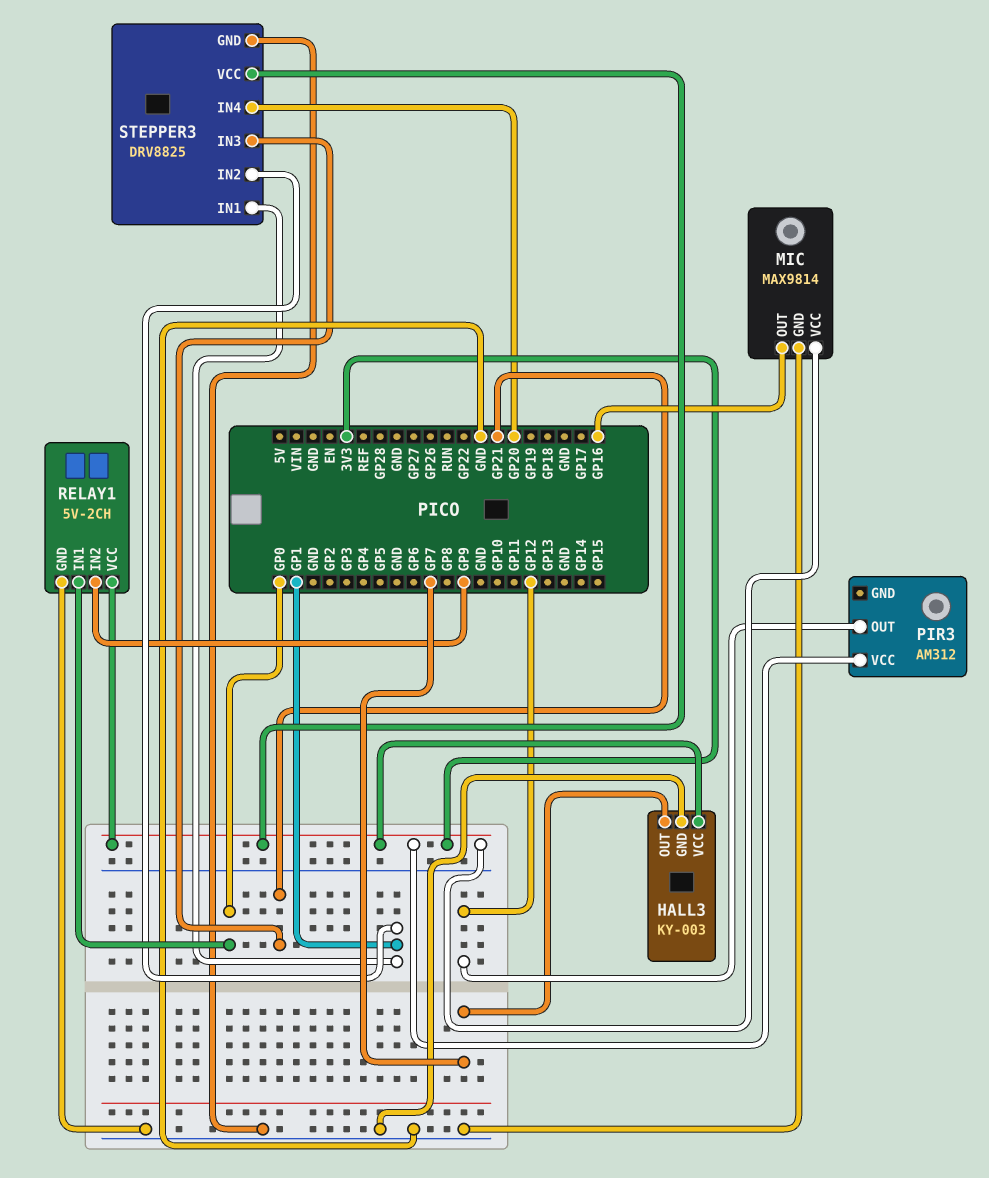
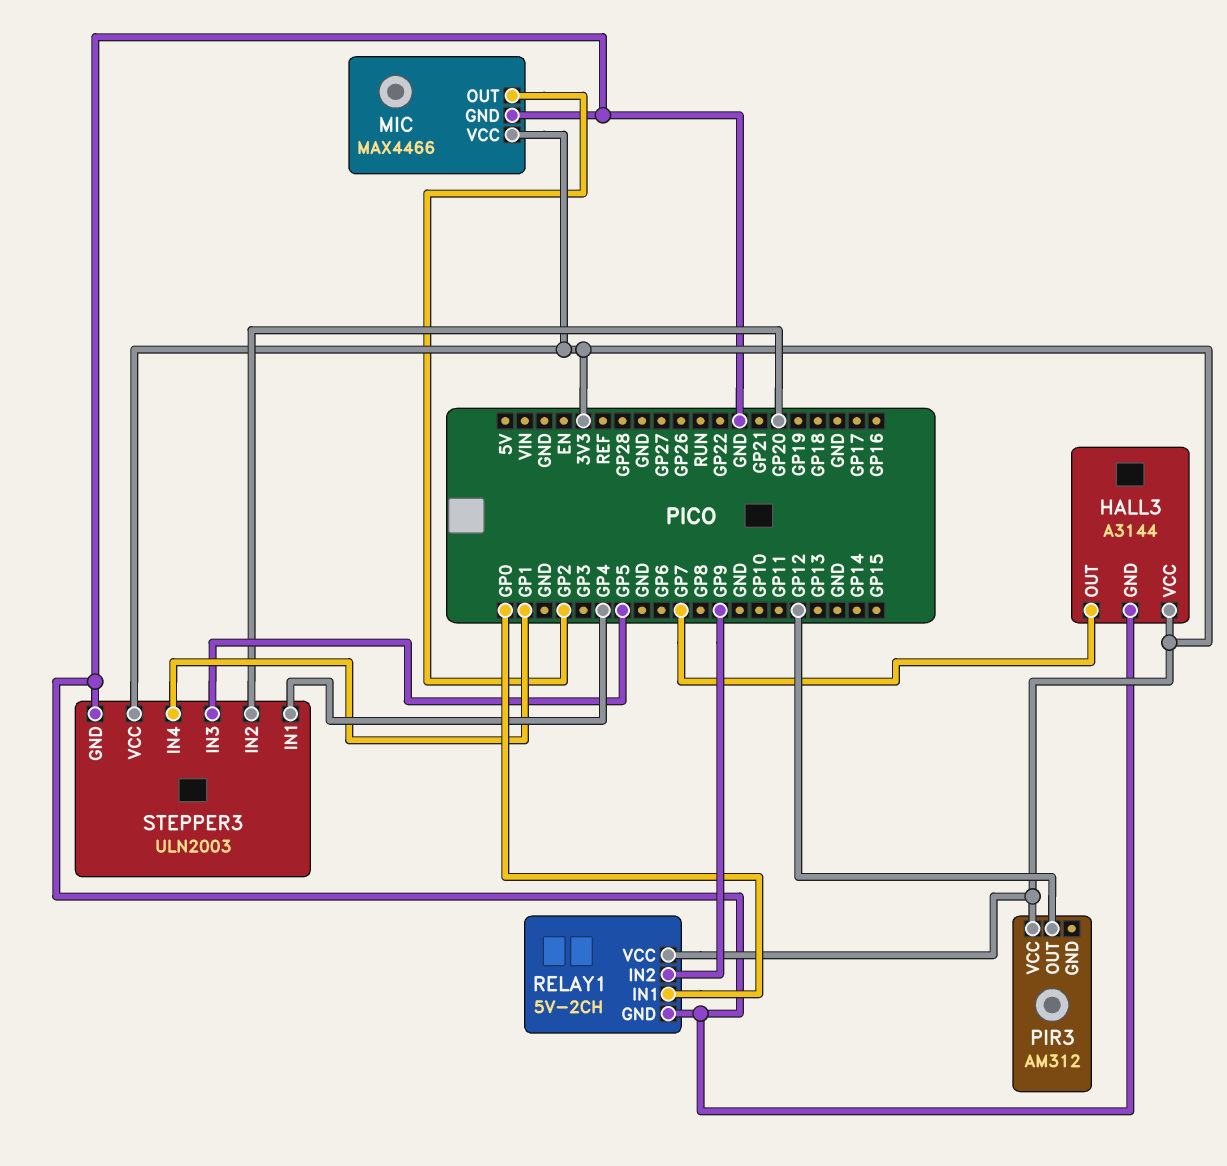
HALL3: KY-003 -> A3144
MIC: MAX9814 -> MAX4466
MIC pin OUT: GP16 -> GP2
STEPPER3: DRV8825 -> ULN2003
STEPPER3 pin IN1: GP1 -> GP4
STEPPER3 pin IN2: GP1 -> GP20
STEPPER3 pin IN3: GP21 -> GP5
STEPPER3 pin IN4: GP20 -> GP1

